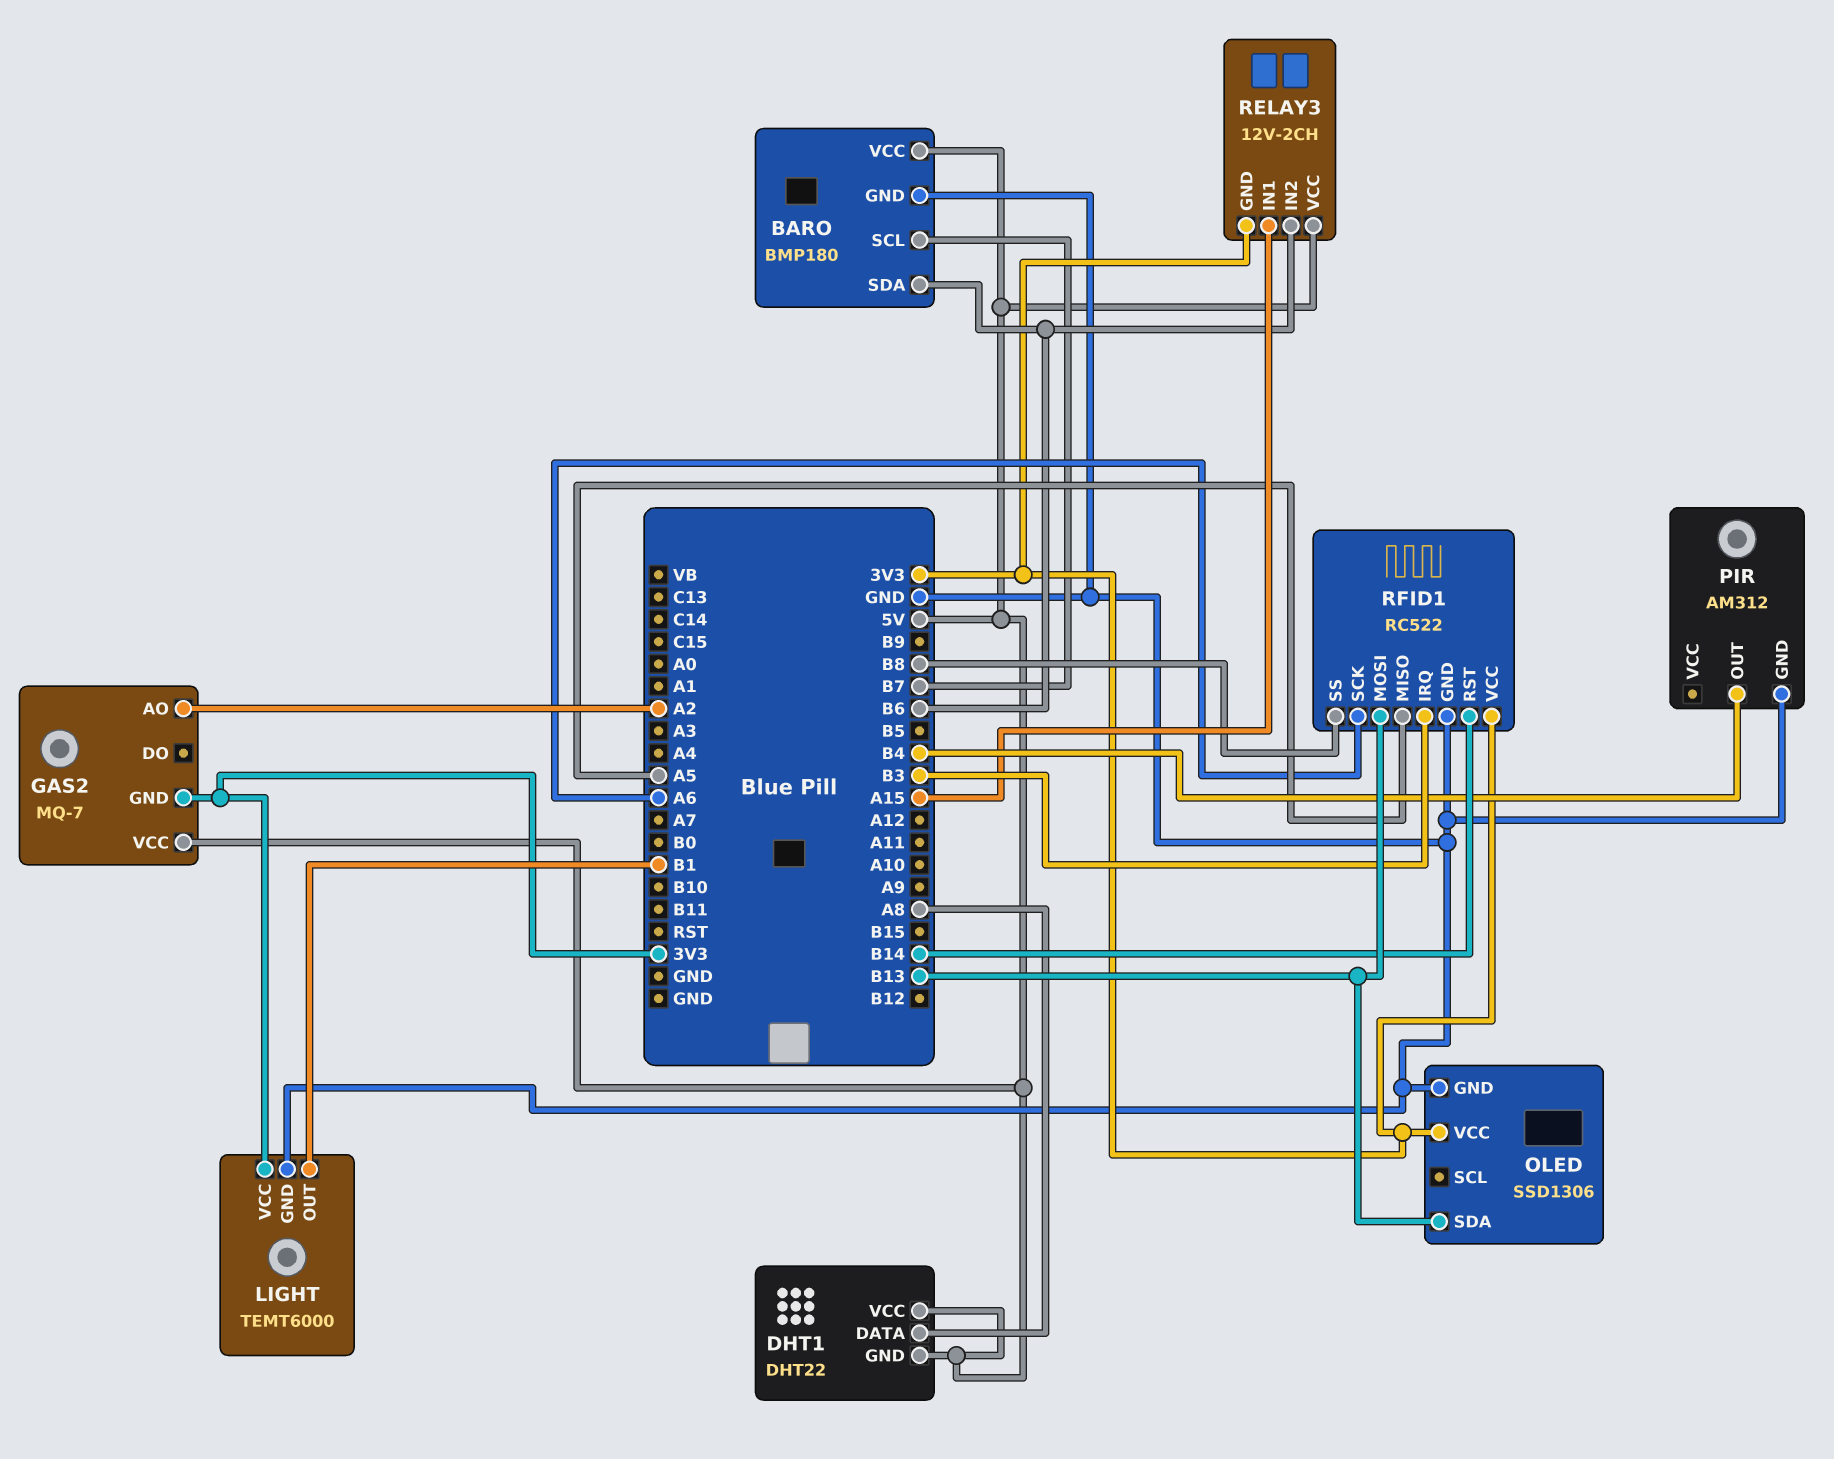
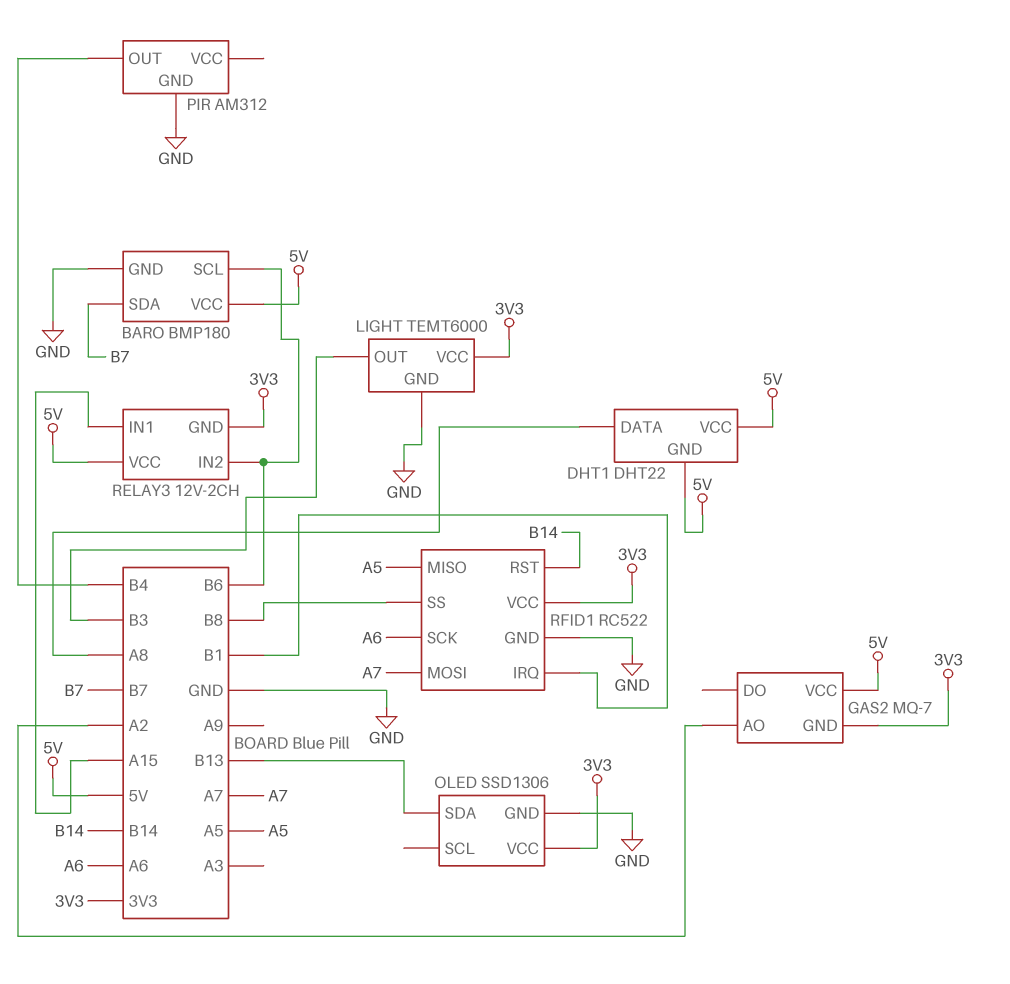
BARO pin SCL: B7 -> B6
BARO pin SDA: B6 -> B7
LIGHT pin OUT: B1 -> B3
RFID1 pin IRQ: B3 -> B1
RFID1 pin MOSI: B13 -> A7

